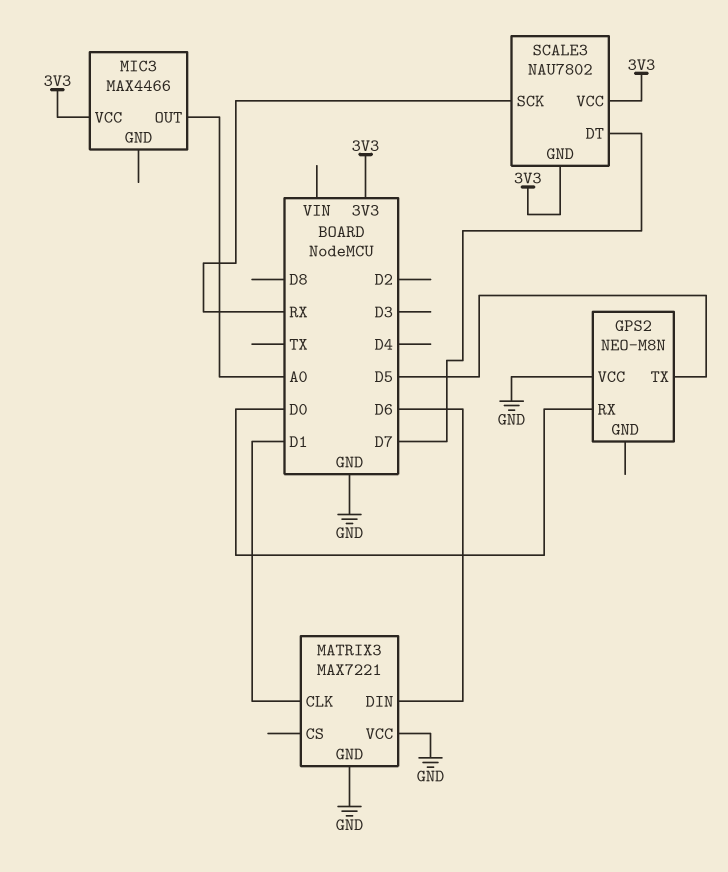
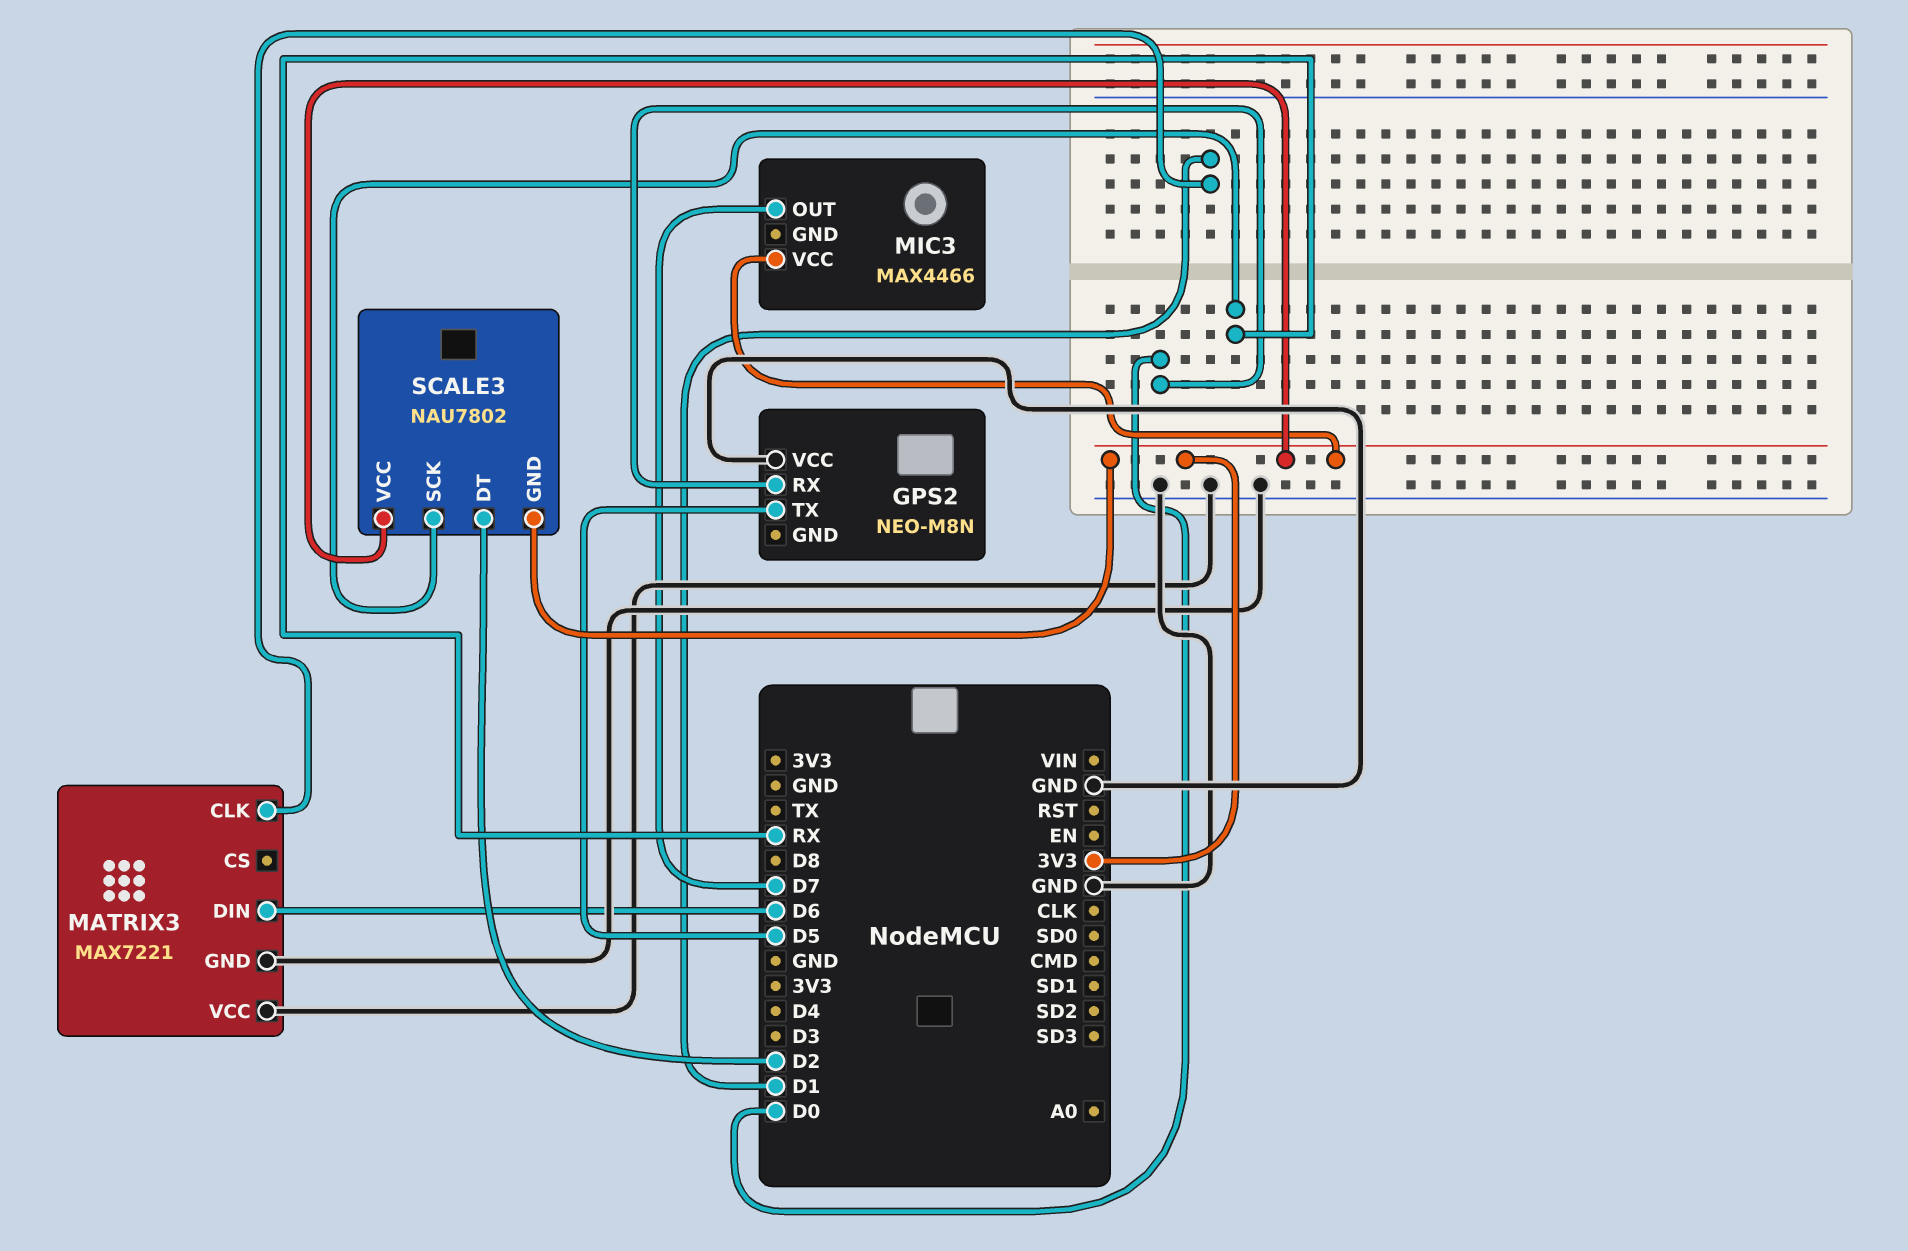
MIC3 pin OUT: A0 -> D7
SCALE3 pin DT: D7 -> D2

